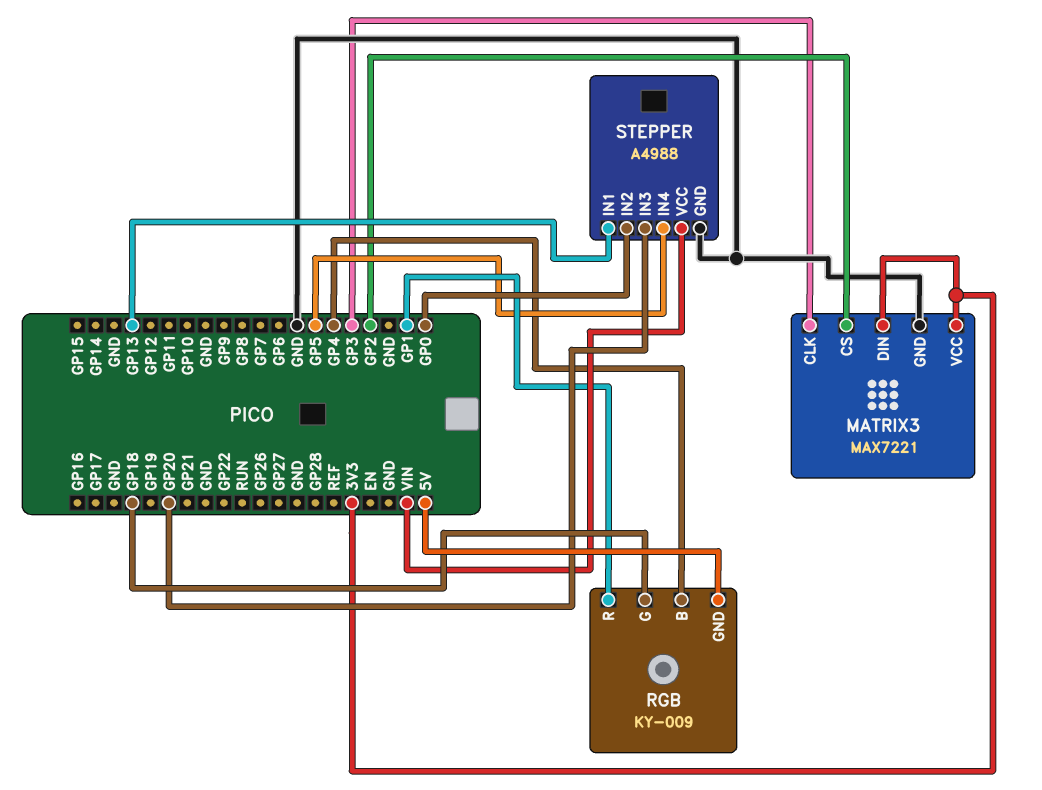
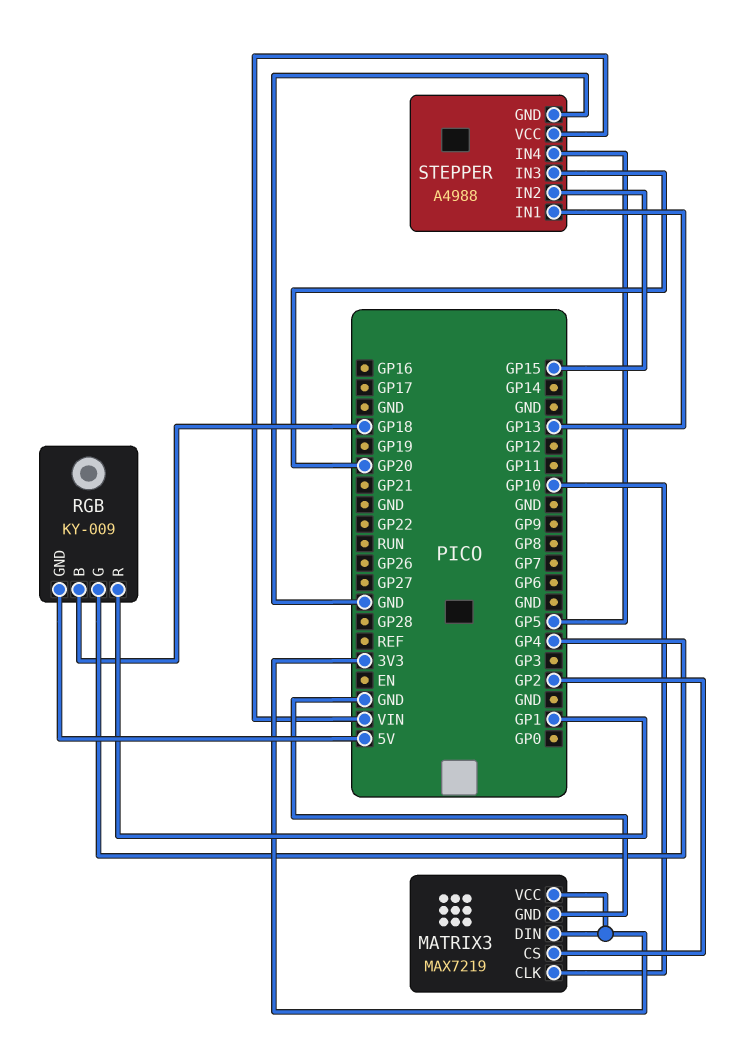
MATRIX3: MAX7221 -> MAX7219
MATRIX3 pin CLK: GP3 -> GP10
RGB pin B: GP4 -> GP18
RGB pin G: GP18 -> GP4
STEPPER pin IN2: GP0 -> GP15

